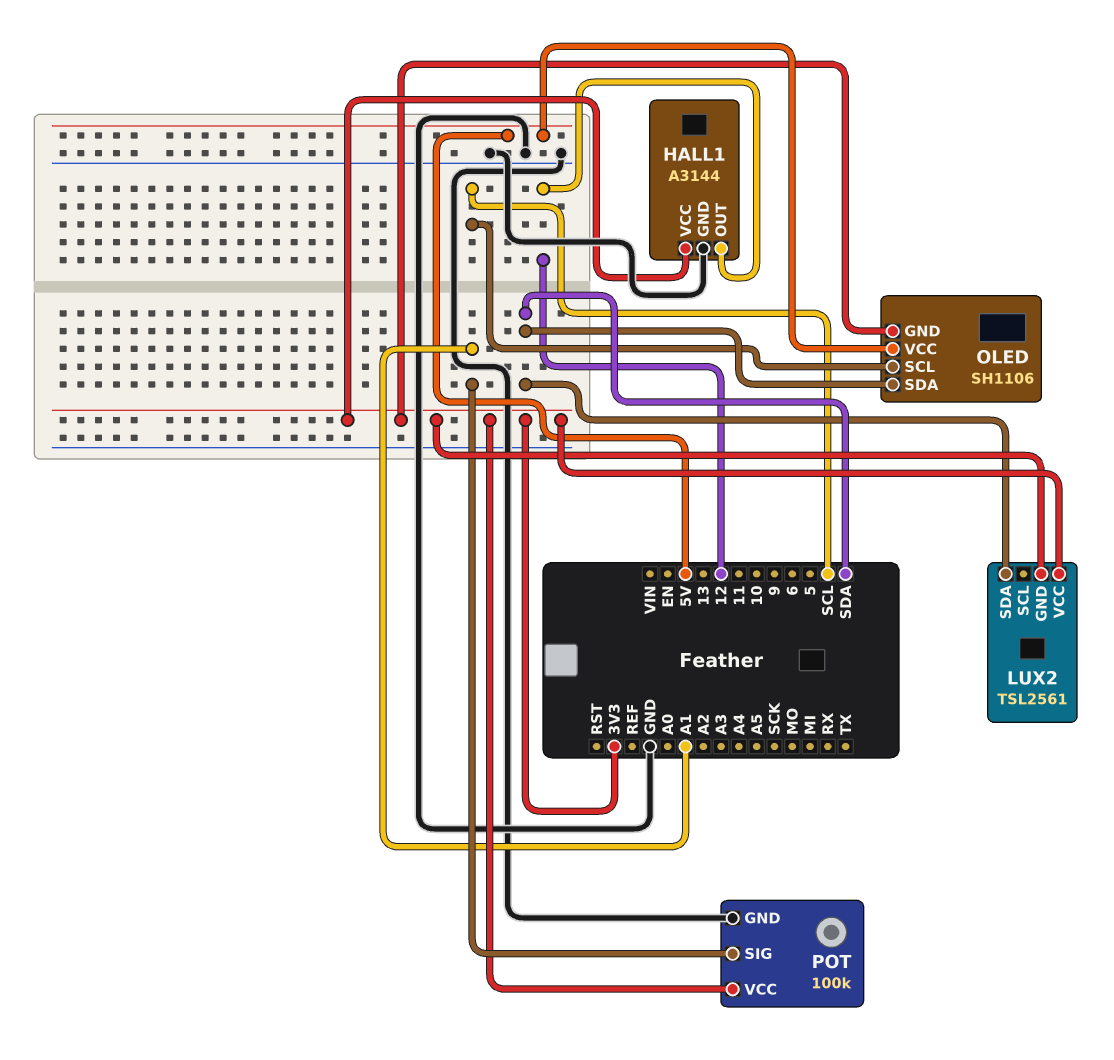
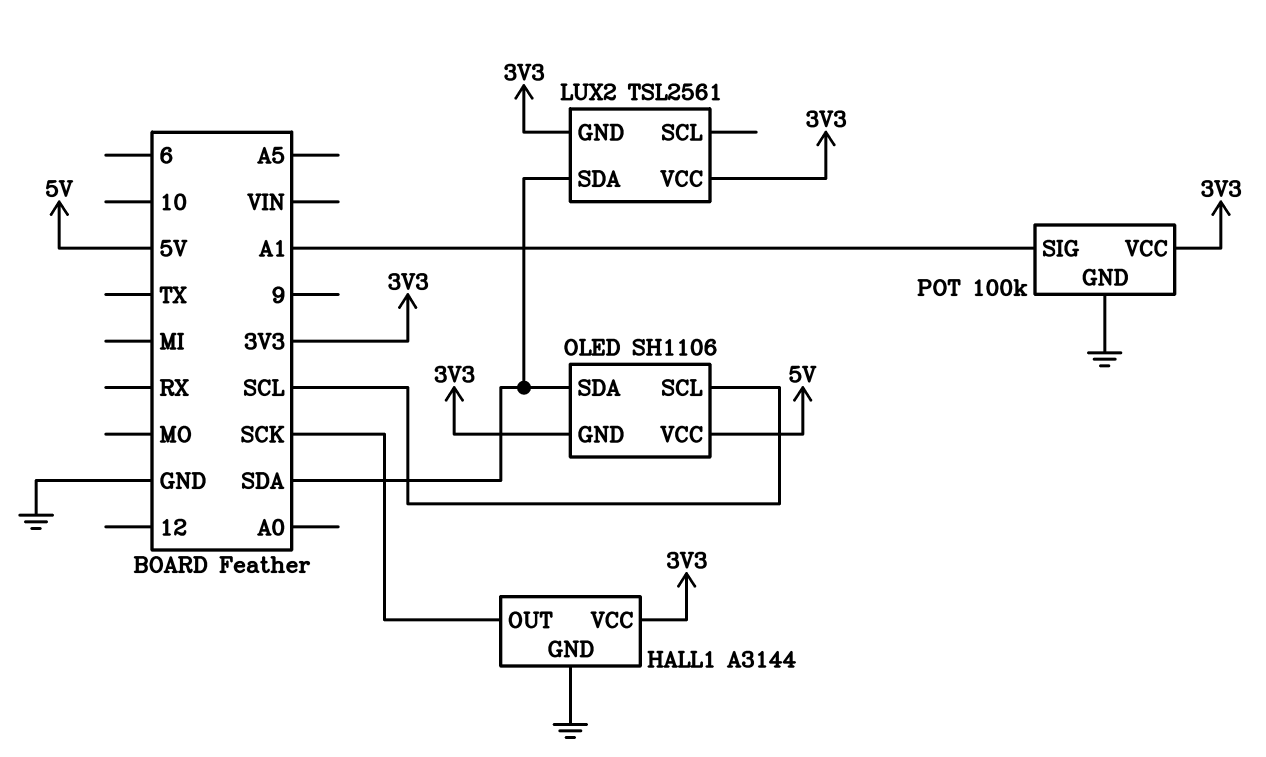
HALL1 pin OUT: 12 -> SCK

